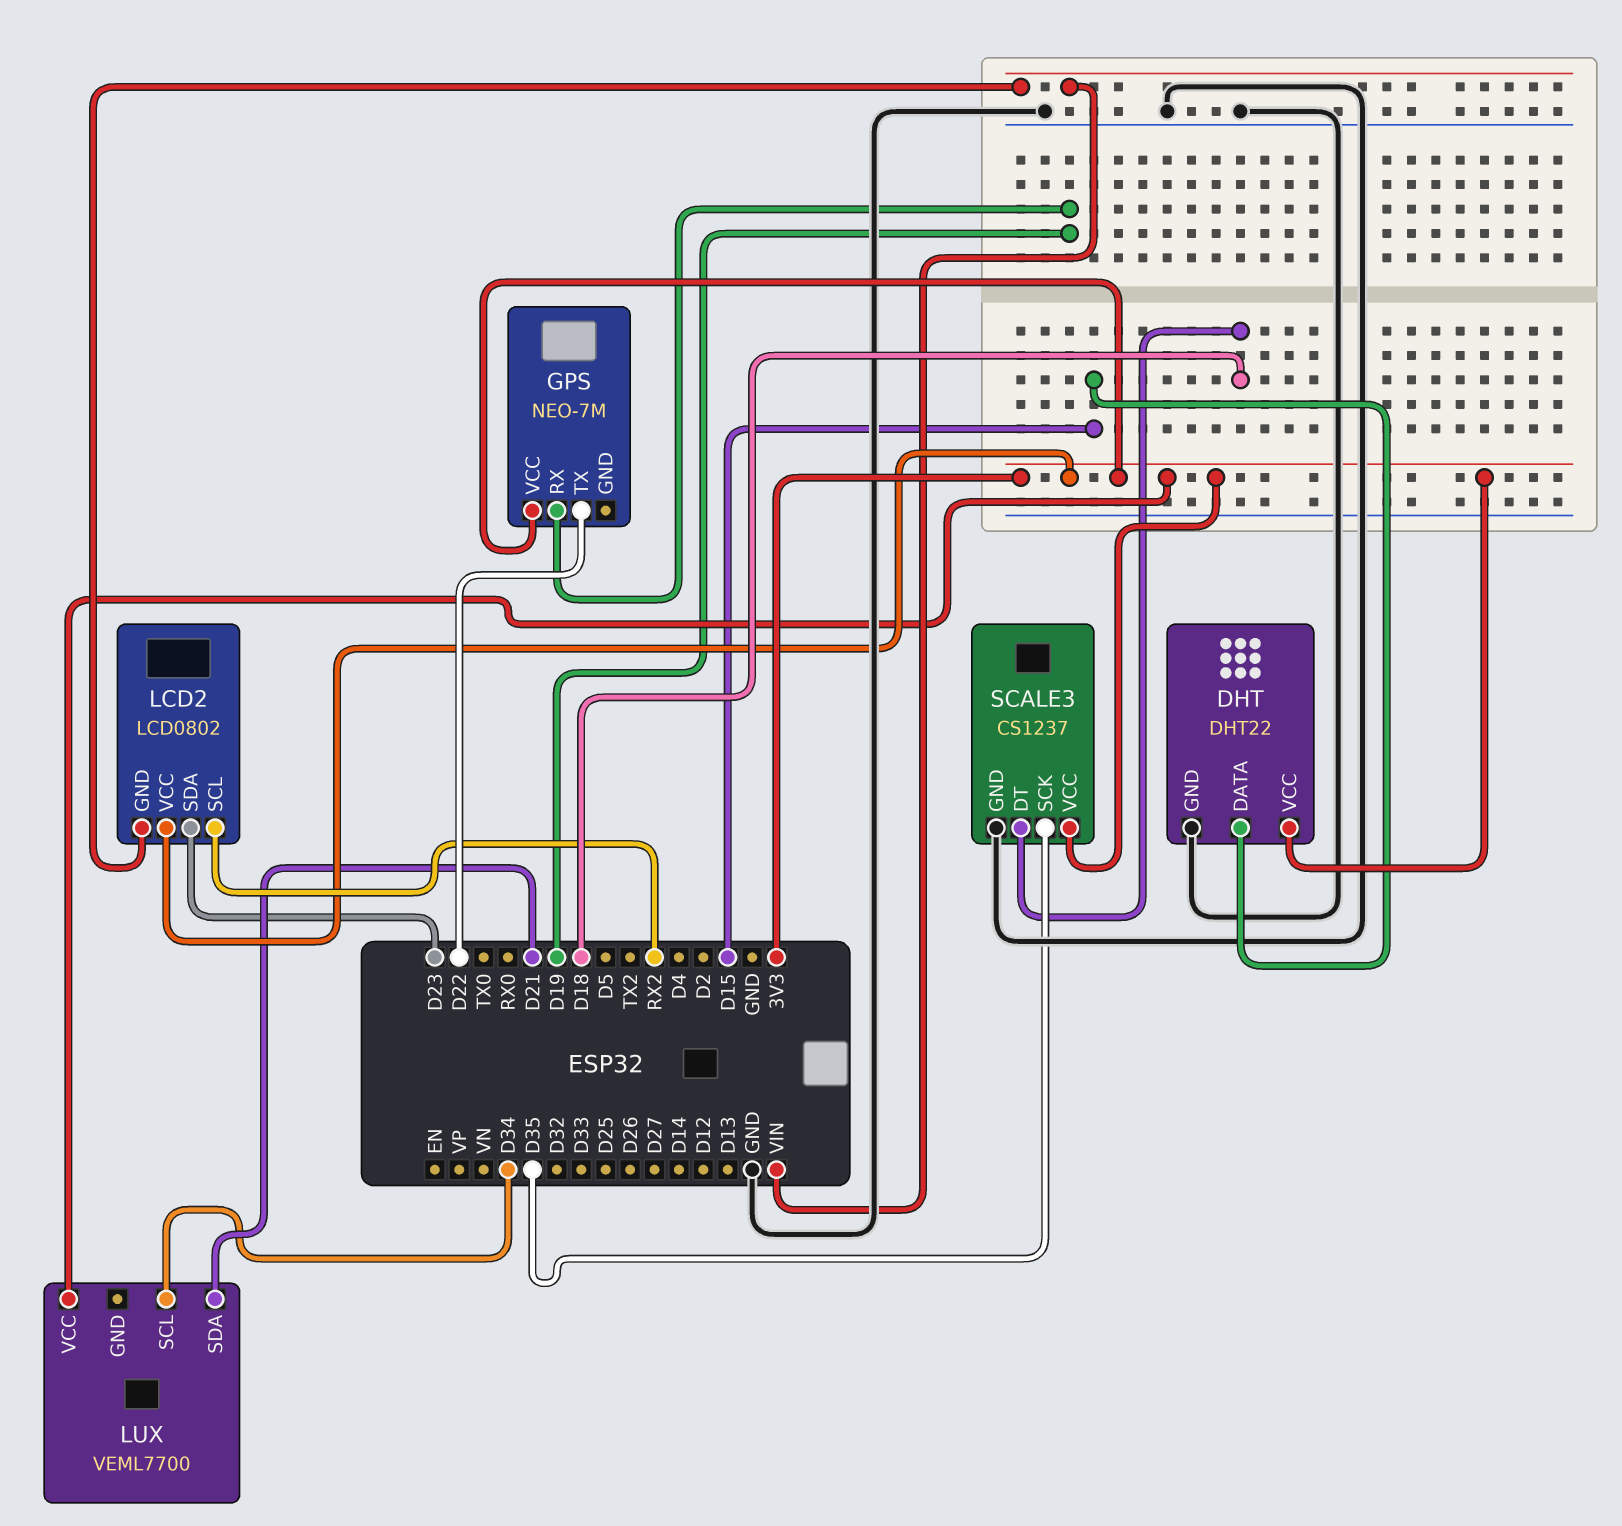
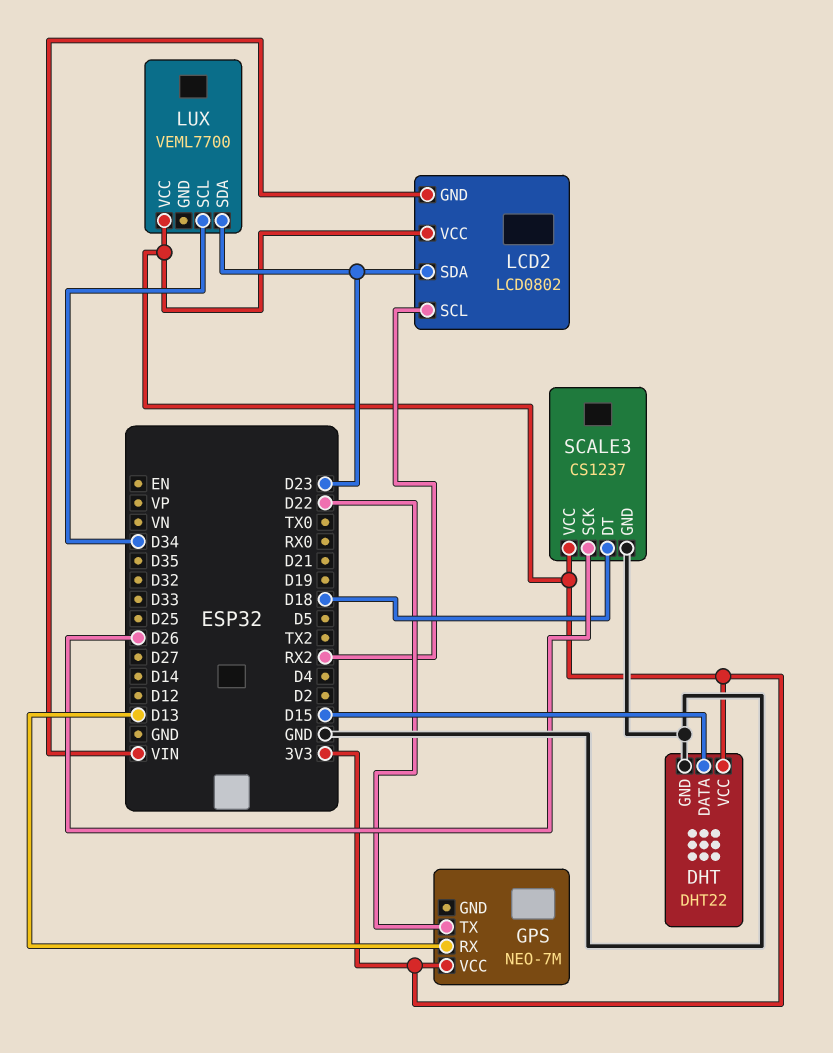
GPS pin RX: D19 -> D13
LUX pin SDA: D21 -> D23
SCALE3 pin SCK: D35 -> D26

